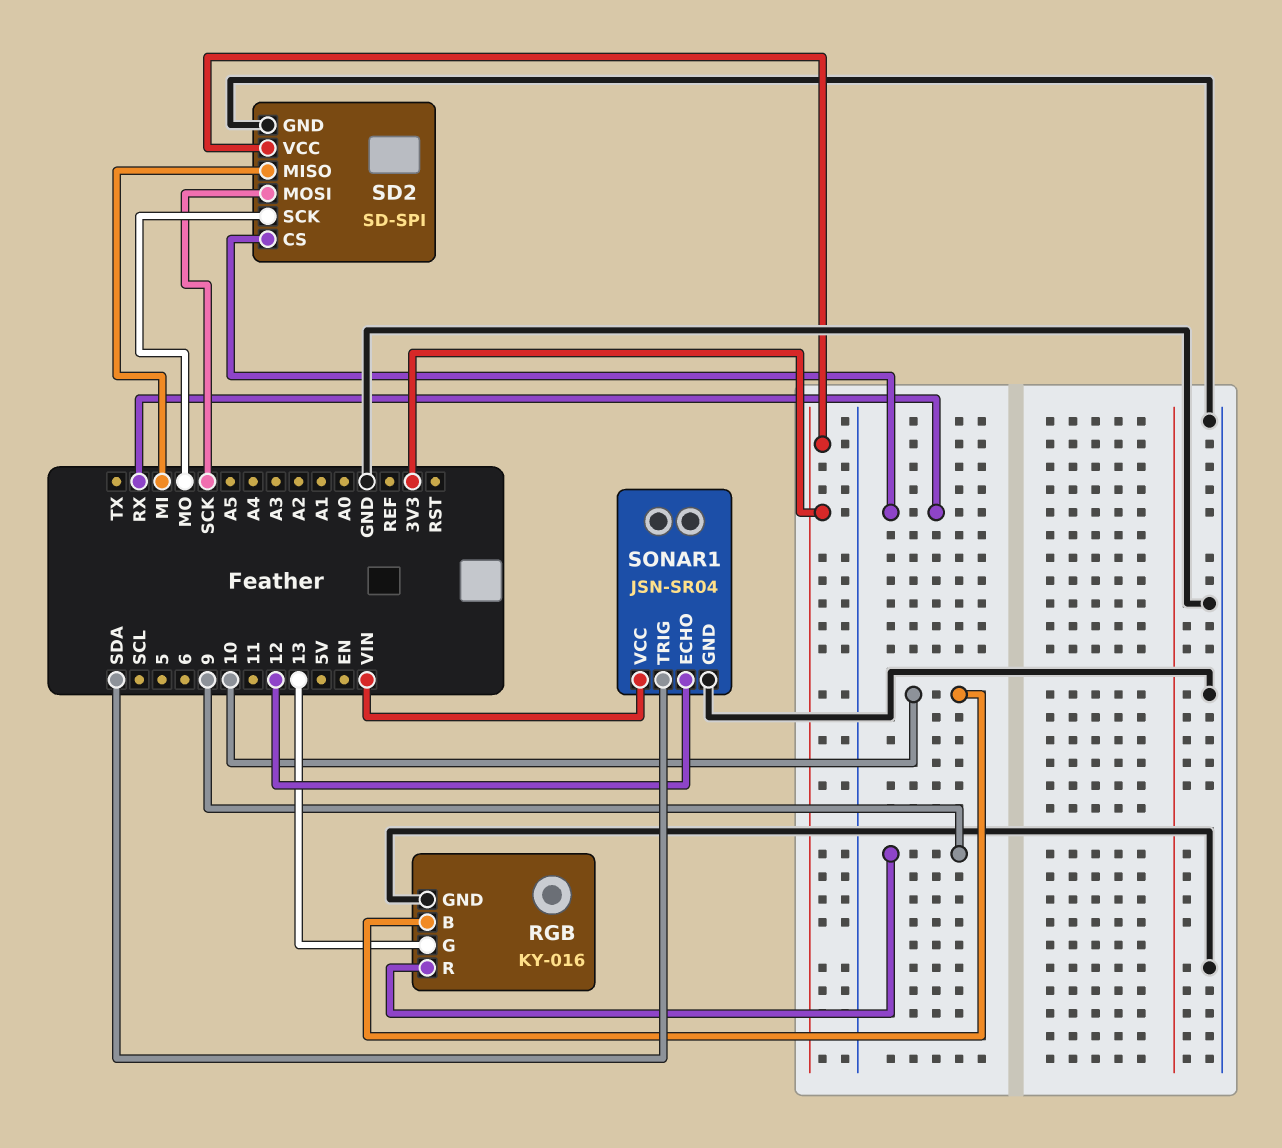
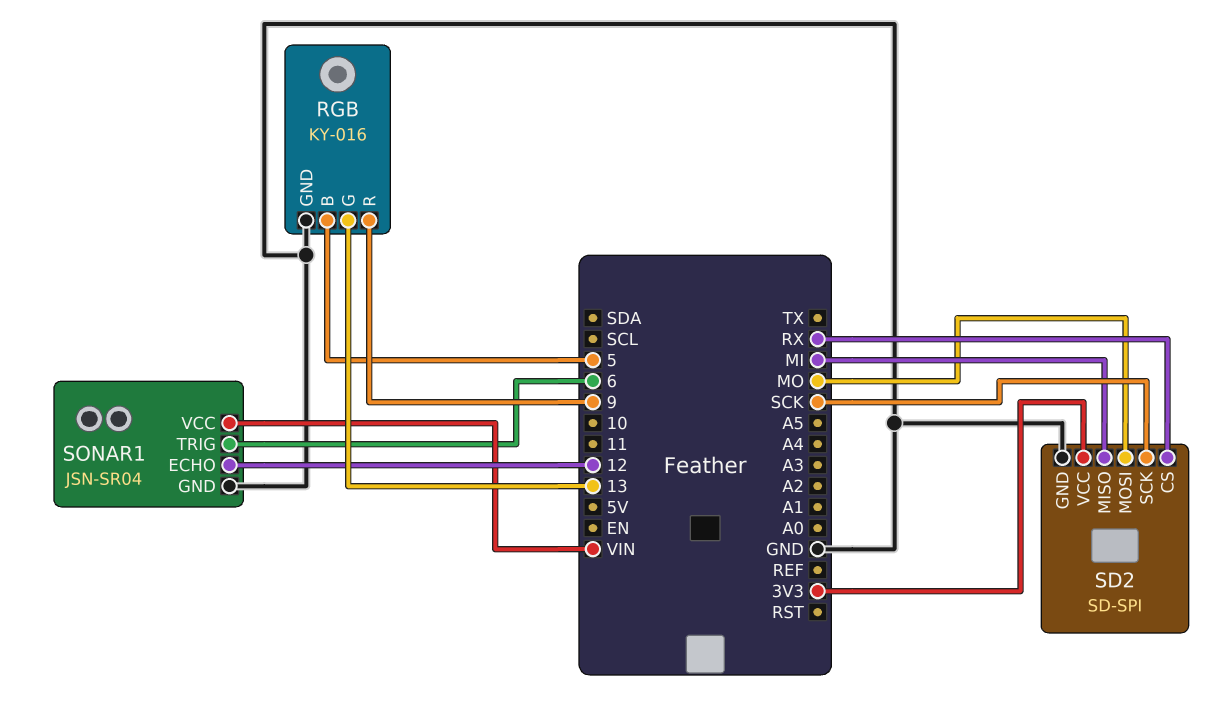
RGB pin B: 10 -> 5
SD2 pin MOSI: SCK -> MO
SD2 pin SCK: MO -> SCK
SONAR1 pin TRIG: SDA -> 6

